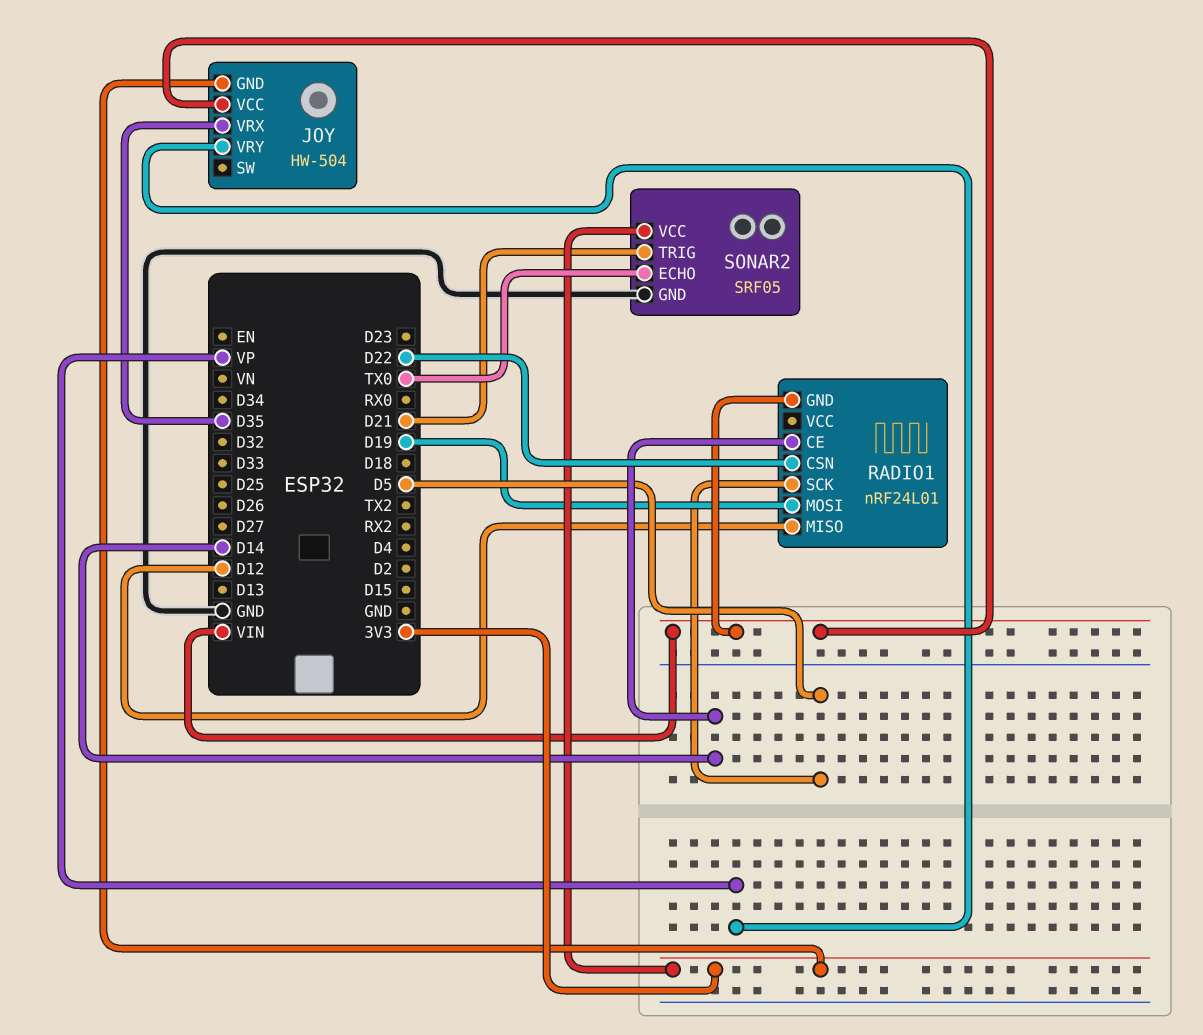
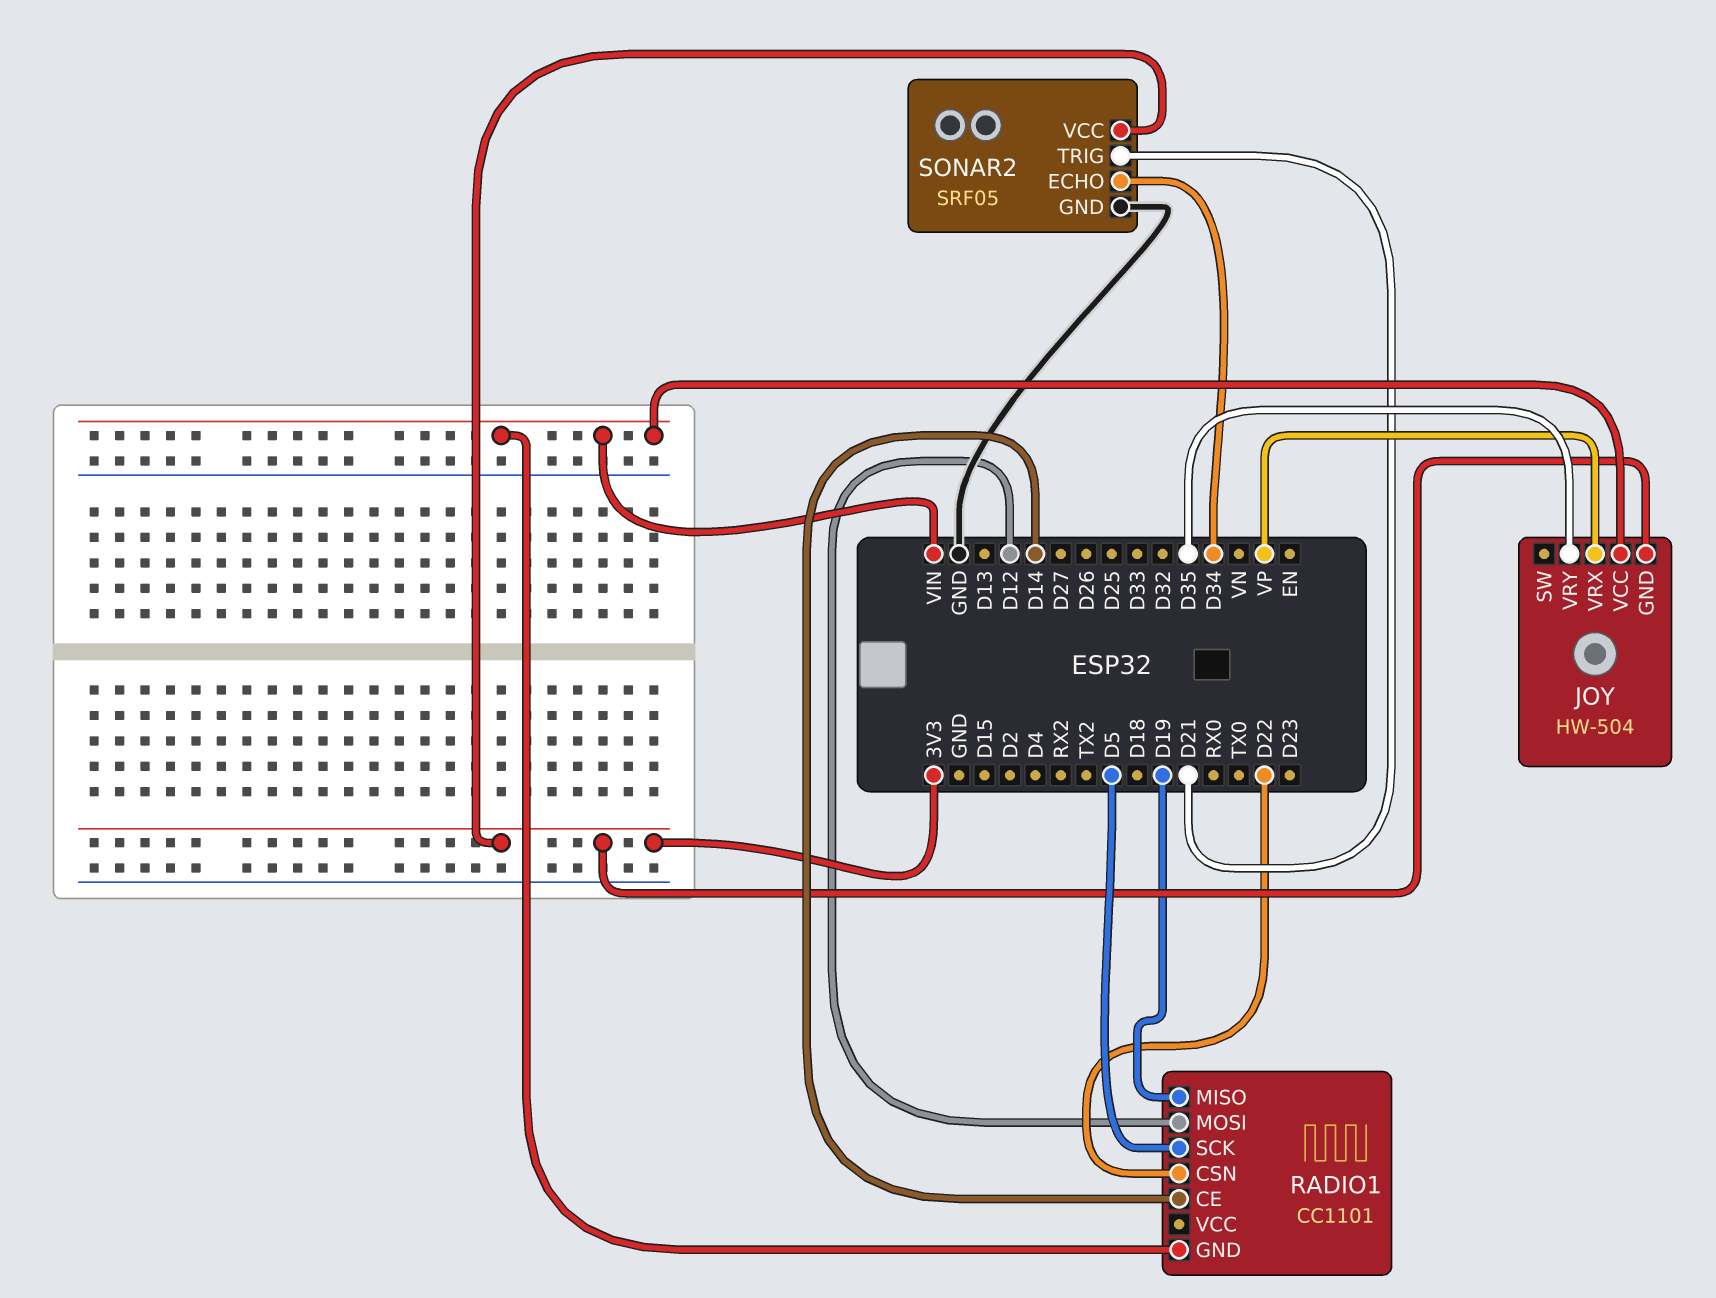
JOY pin VRX: D35 -> VP
JOY pin VRY: VP -> D35
RADIO1: nRF24L01 -> CC1101
RADIO1 pin MISO: D12 -> D19
RADIO1 pin MOSI: D19 -> D12
SONAR2 pin ECHO: TX0 -> D34

